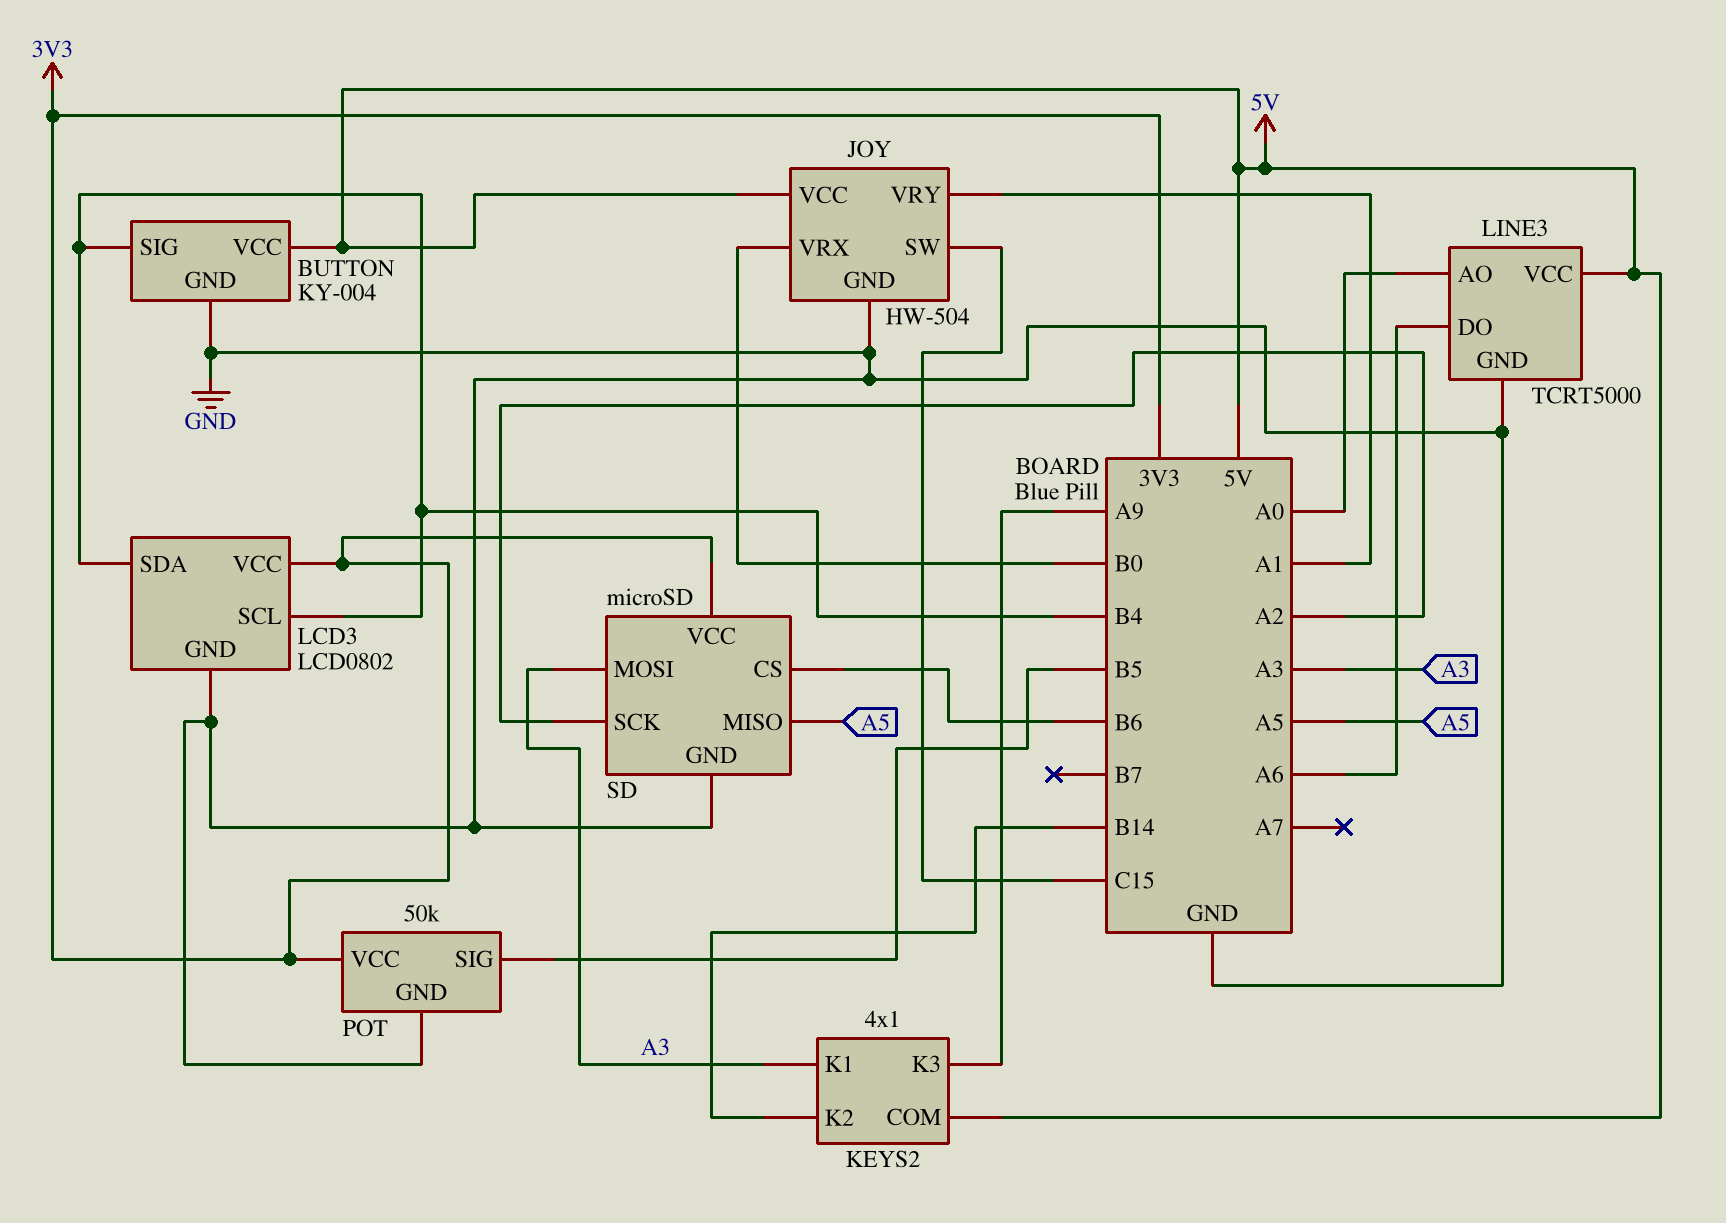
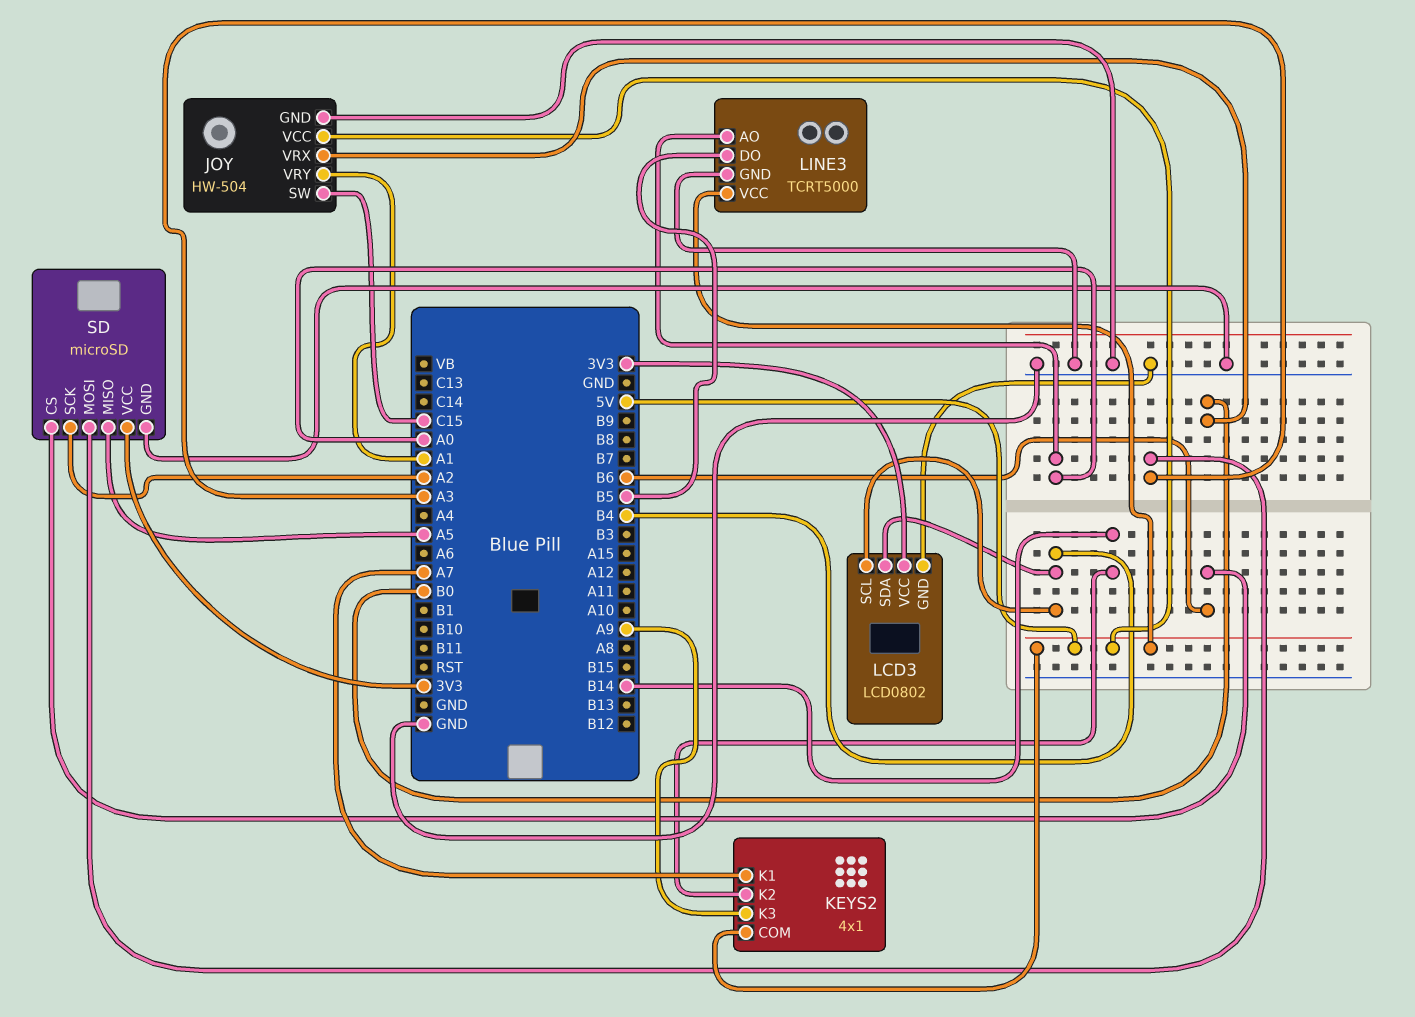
BUTTON: KY-004 -> none
BUTTON pin GND: GND -> none
BUTTON pin SIG: B4 -> none
BUTTON pin VCC: 5V -> none
KEYS2 pin K1: A3 -> A7
LINE3 pin DO: A6 -> B5
POT: 50k -> none
POT pin GND: GND -> none
POT pin SIG: B5 -> none
POT pin VCC: 3V3 -> none

